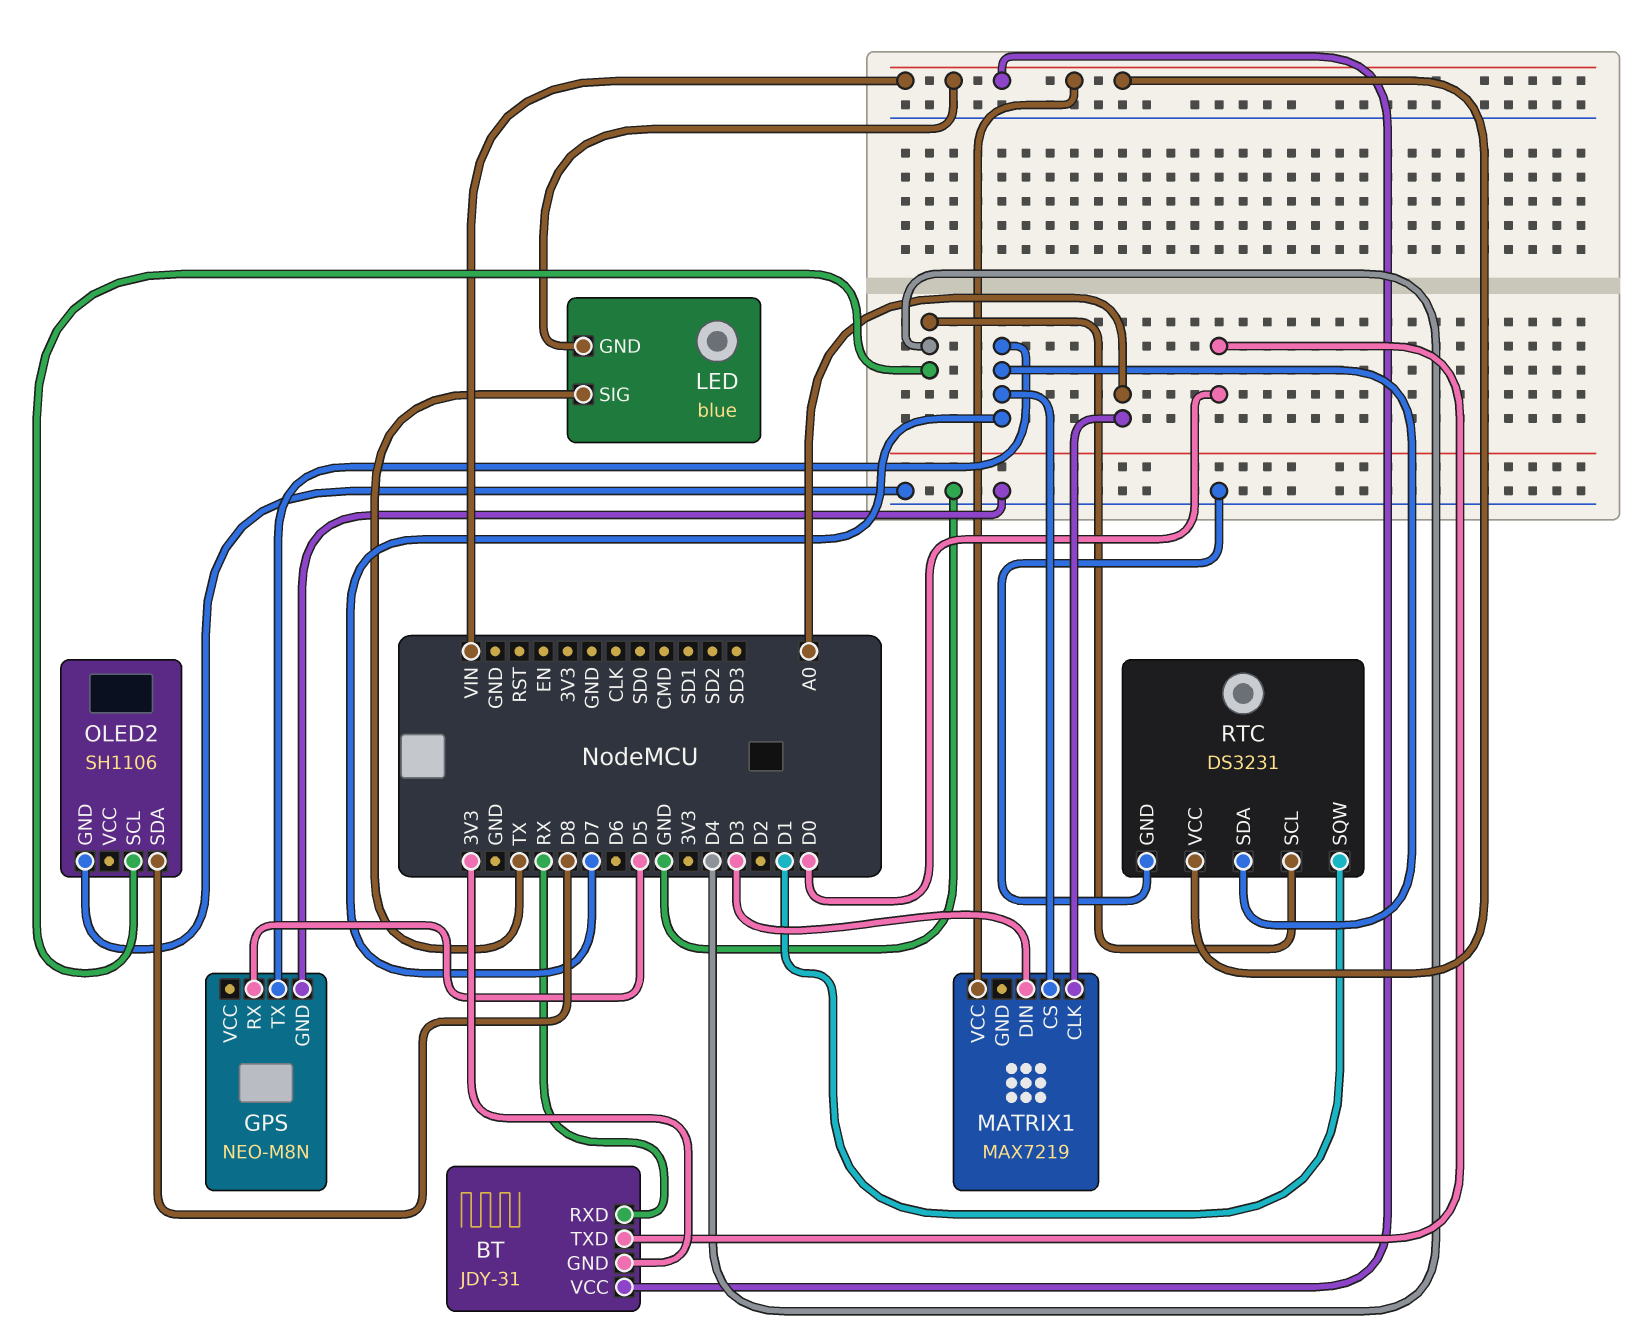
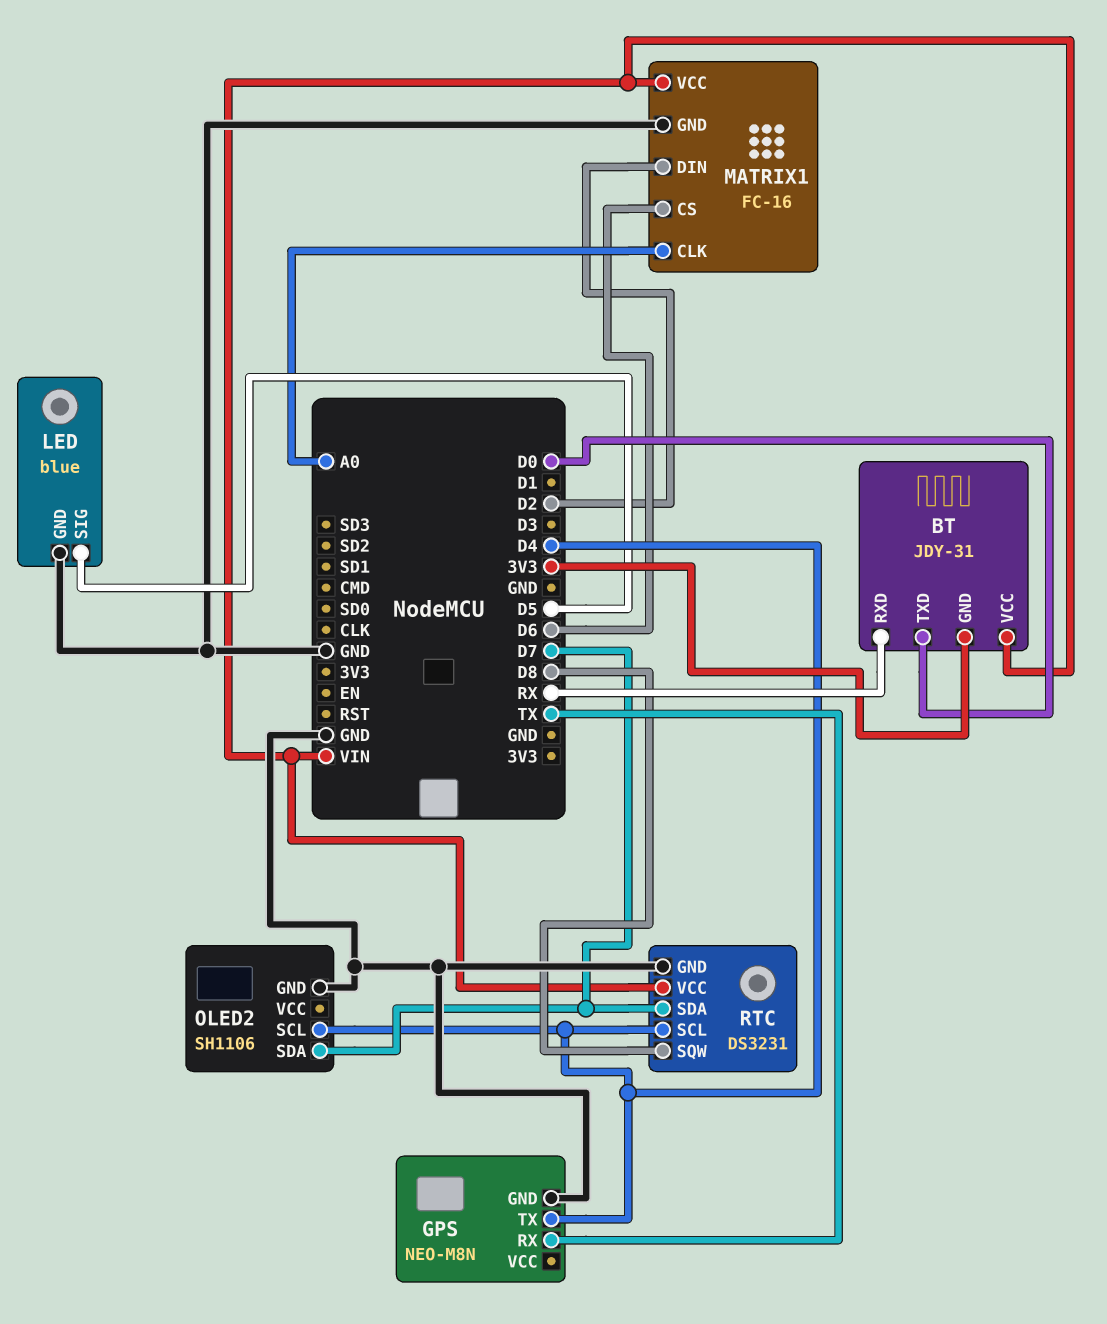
GPS pin RX: D5 -> TX
GPS pin TX: D7 -> D4
LED pin GND: VIN -> GND
LED pin SIG: TX -> D5
MATRIX1: MAX7219 -> FC-16
MATRIX1 pin CS: D7 -> D6
MATRIX1 pin DIN: D3 -> D2
MATRIX1 pin GND: none -> GND
OLED2 pin SDA: D8 -> D7
RTC pin SQW: D1 -> D8

